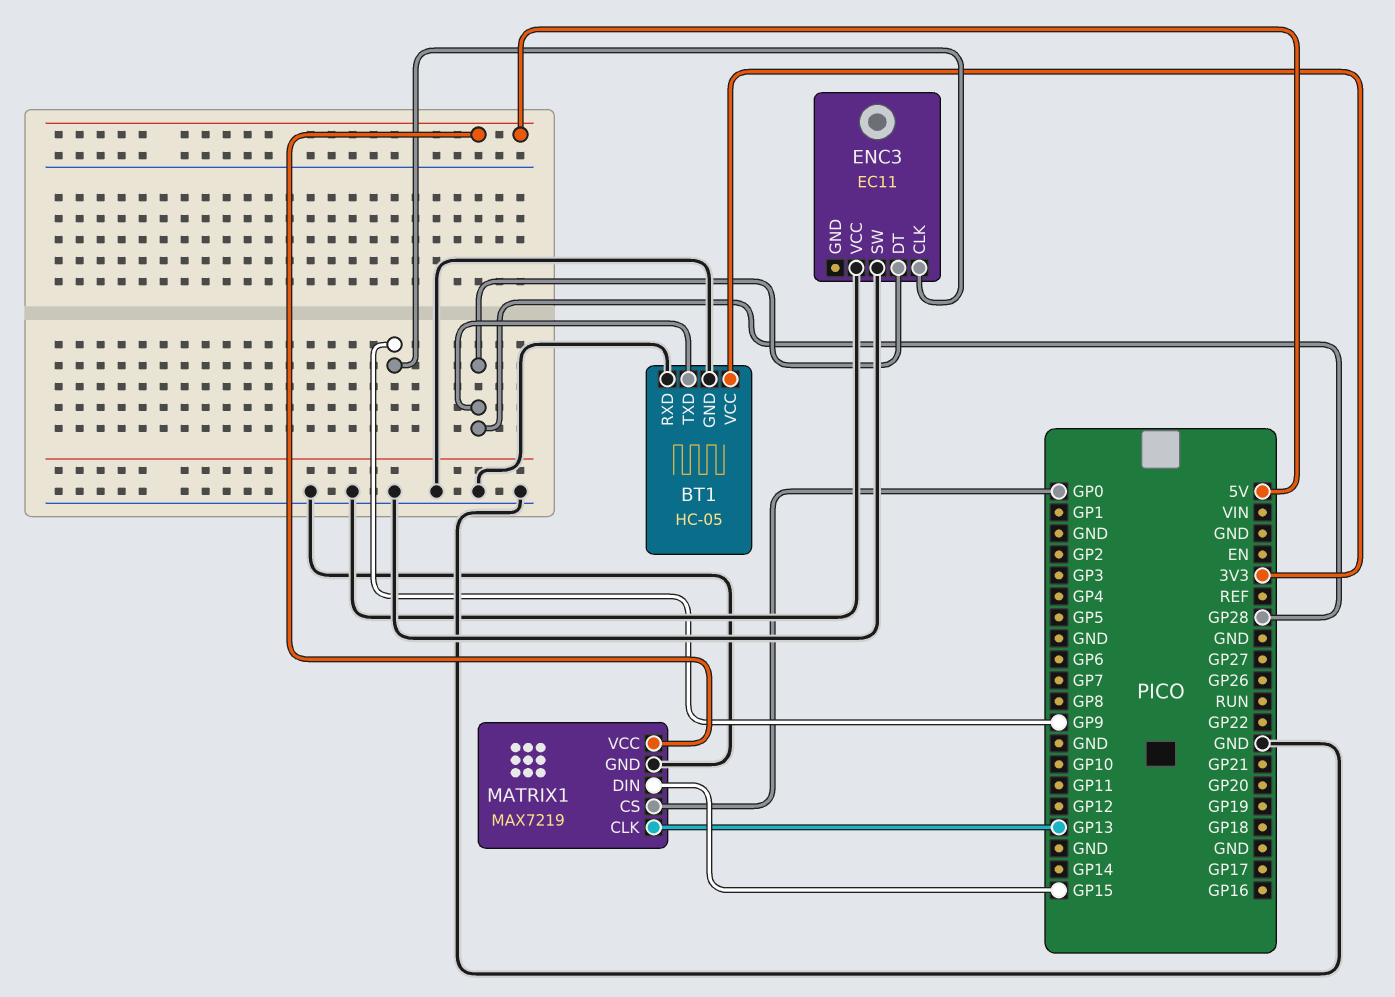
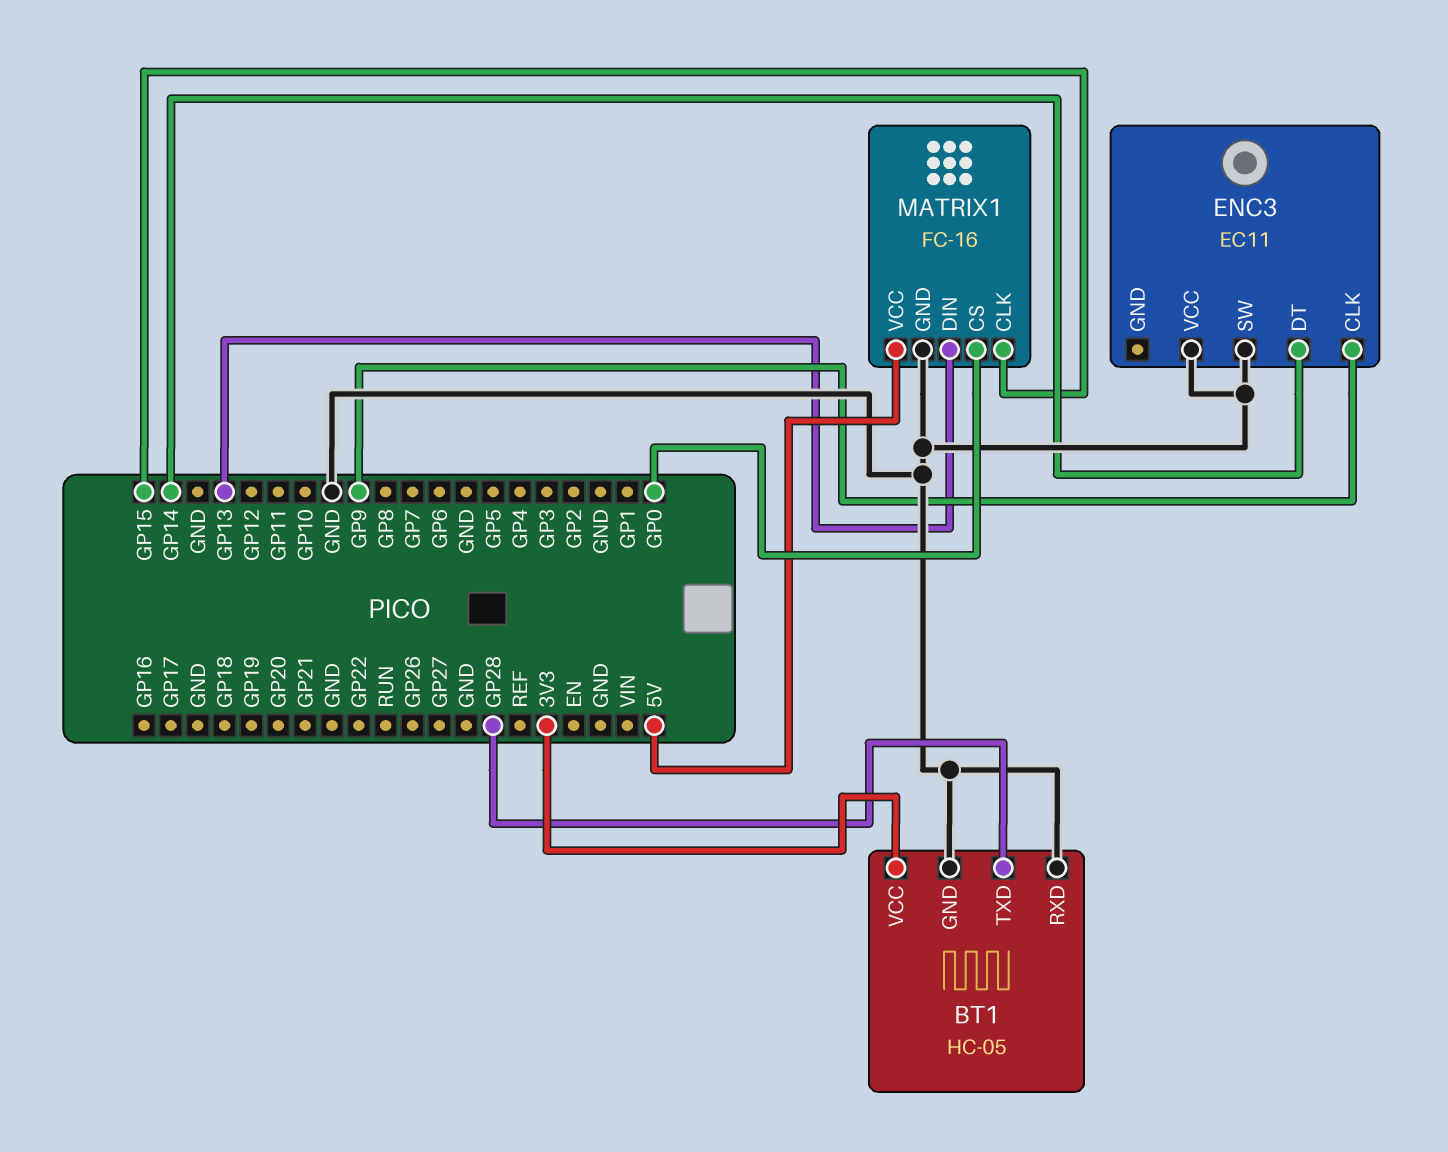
ENC3 pin DT: GP28 -> GP14
MATRIX1: MAX7219 -> FC-16
MATRIX1 pin CLK: GP13 -> GP15
MATRIX1 pin DIN: GP15 -> GP13

